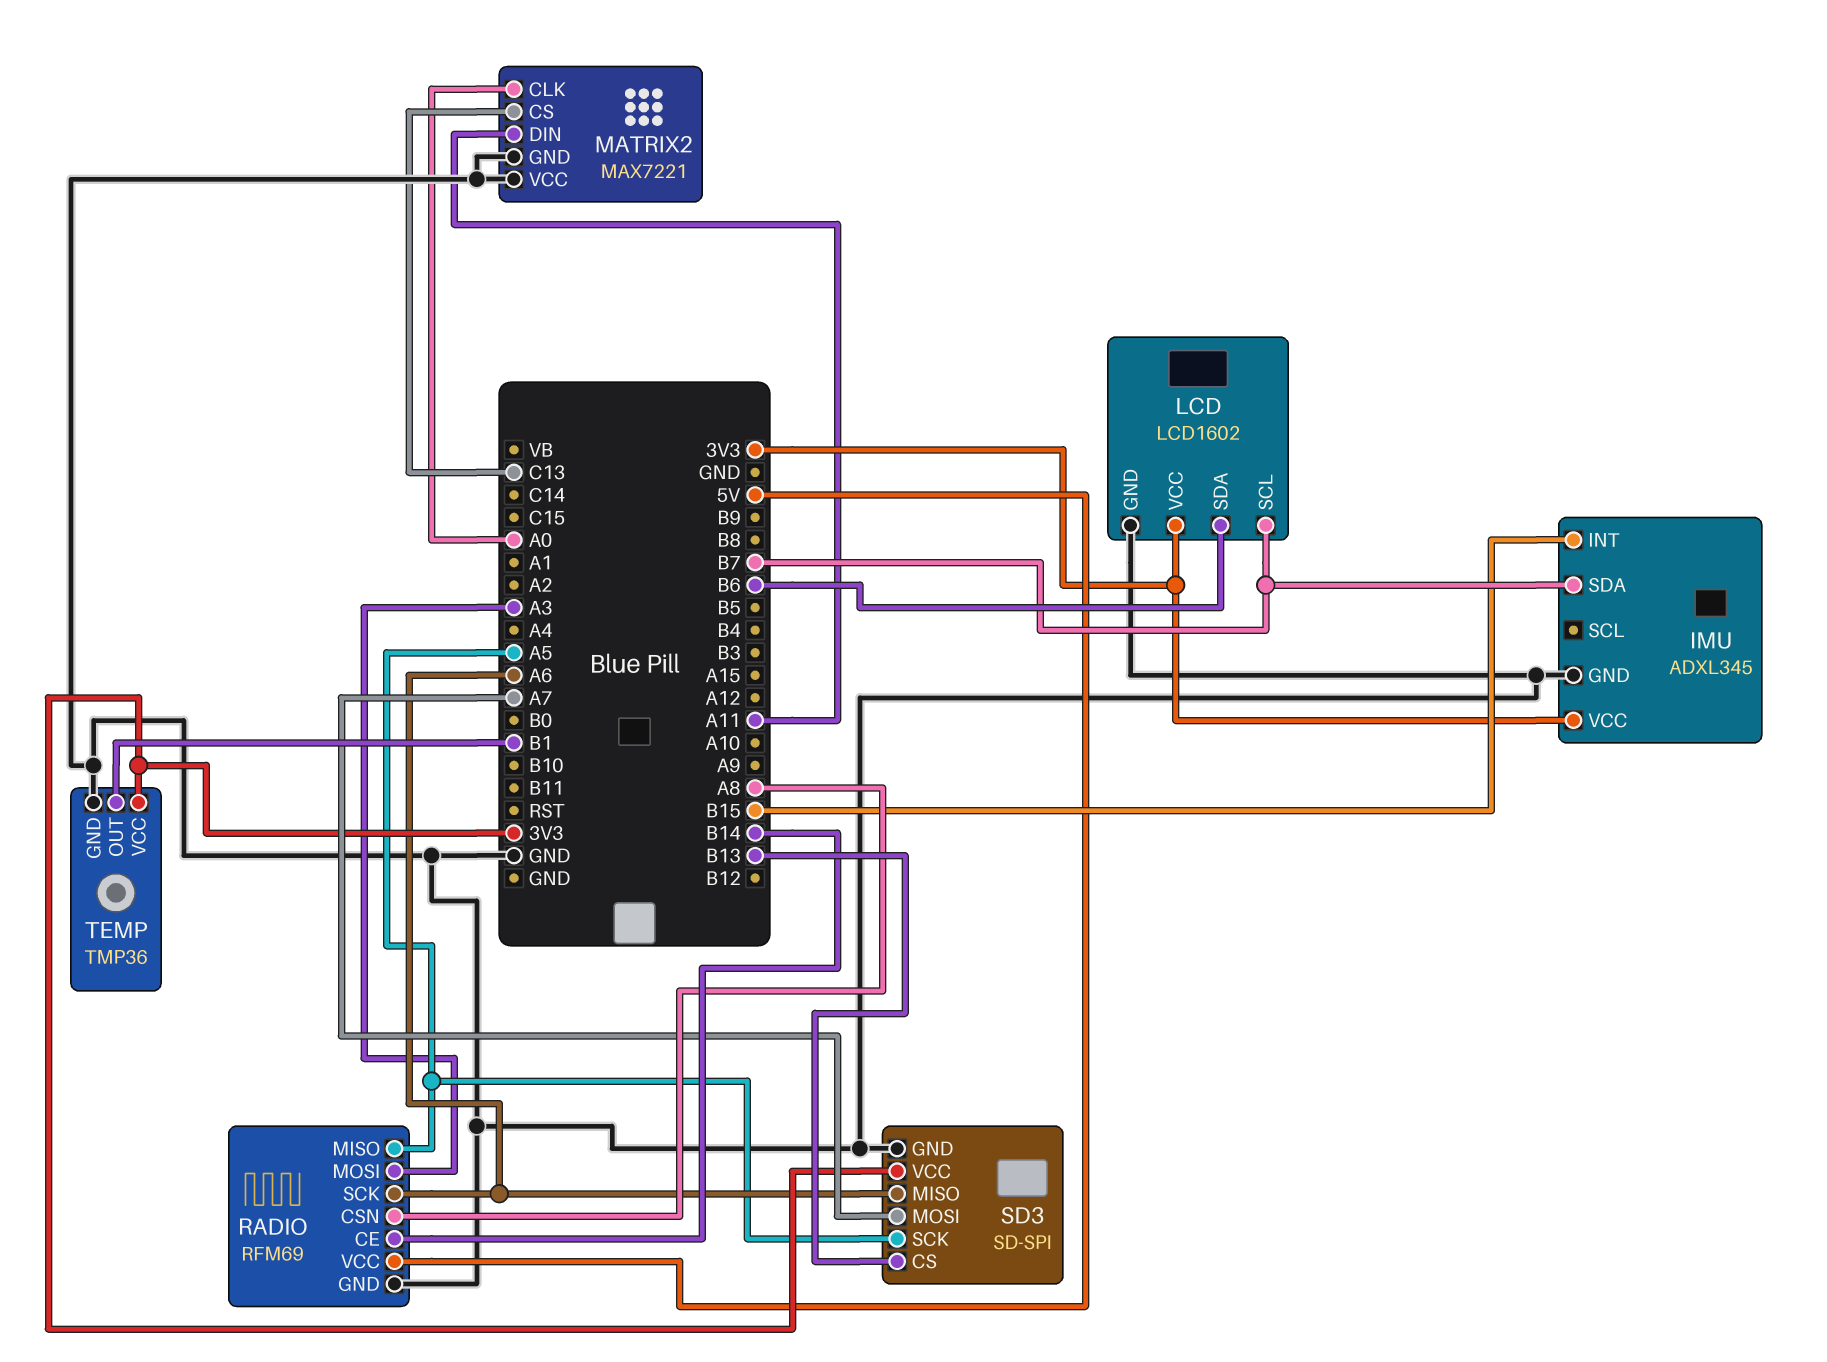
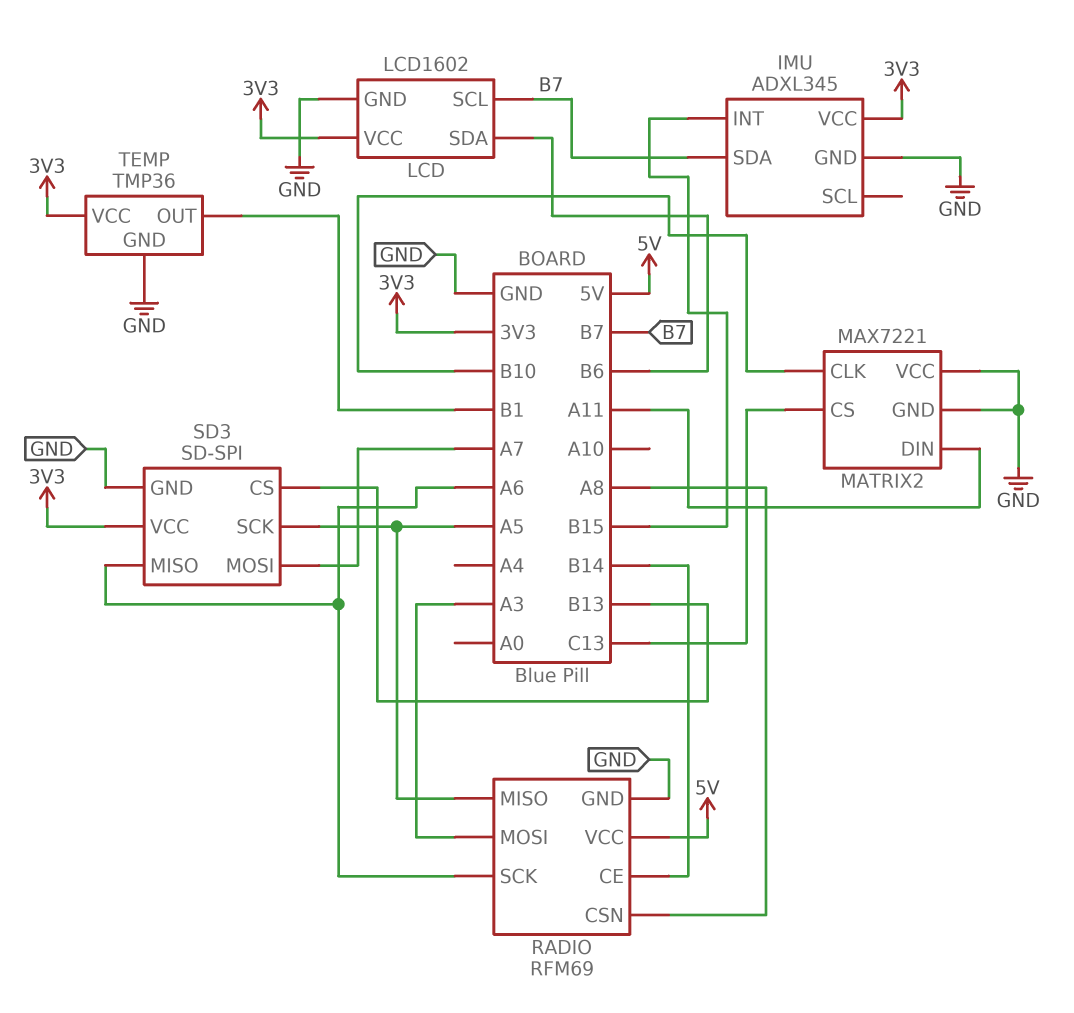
MATRIX2 pin CLK: A0 -> B10

